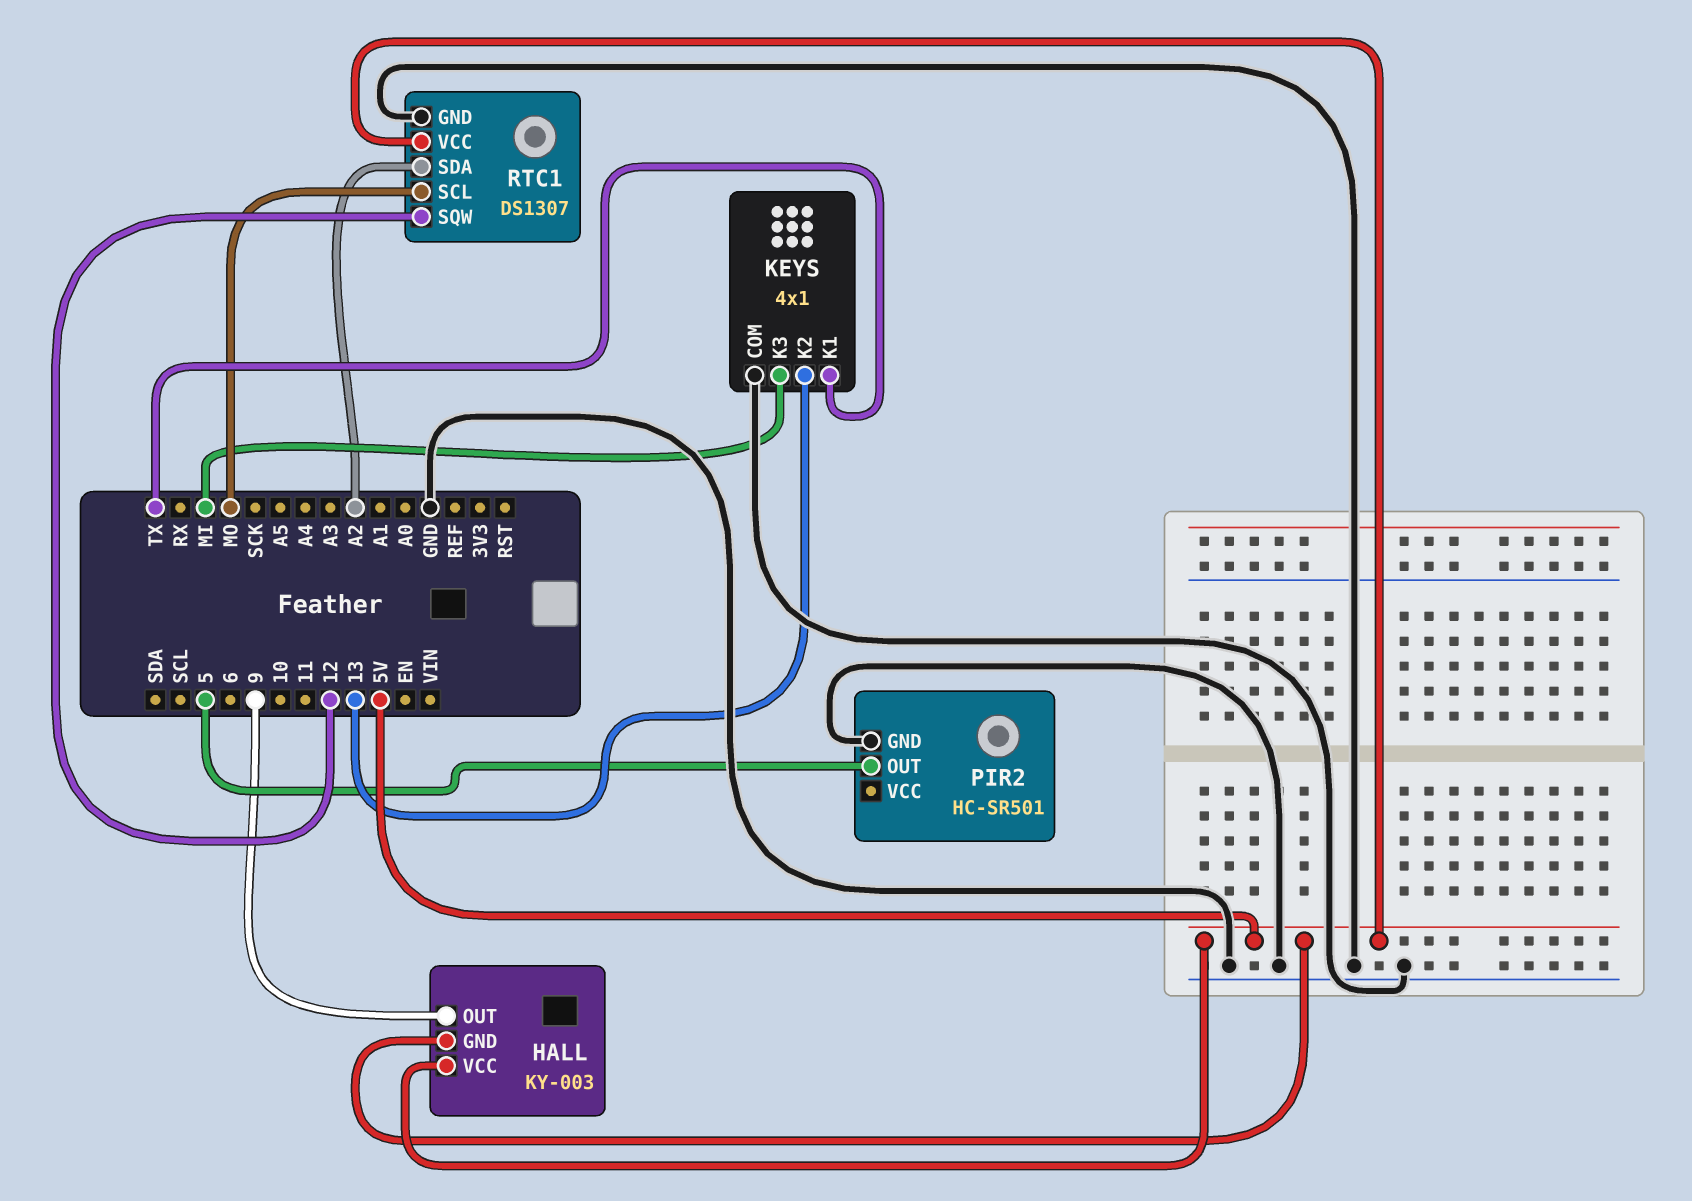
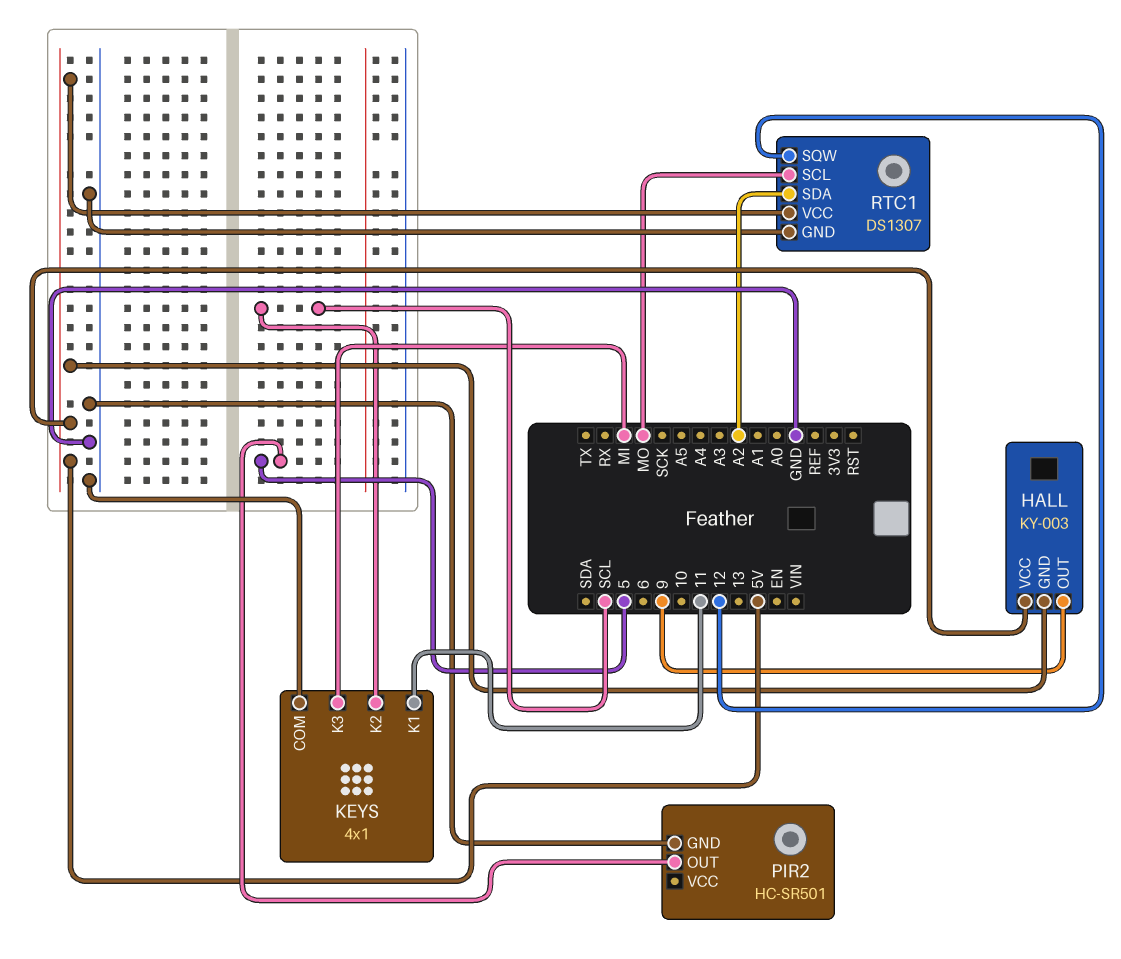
KEYS pin K1: TX -> 11
KEYS pin K2: 13 -> SCL

